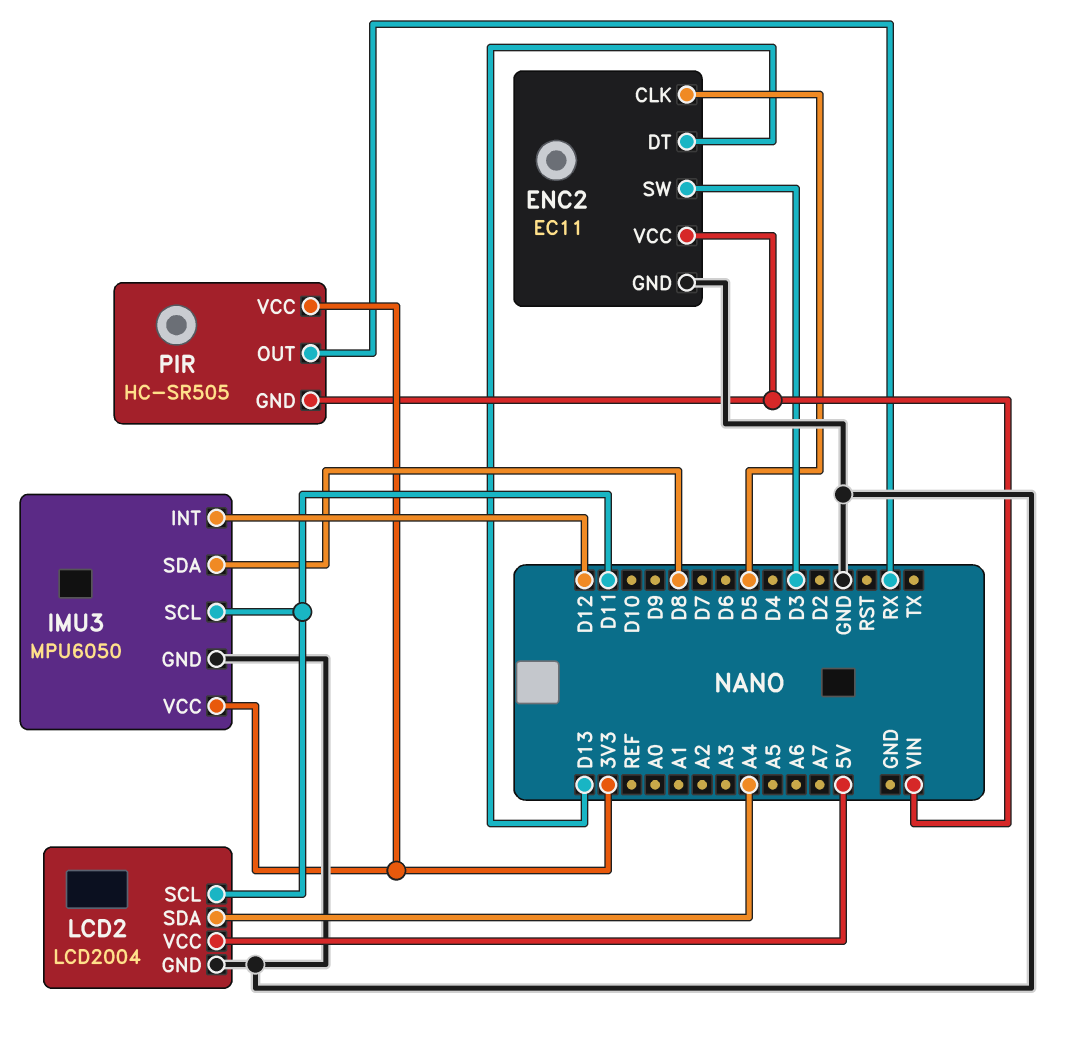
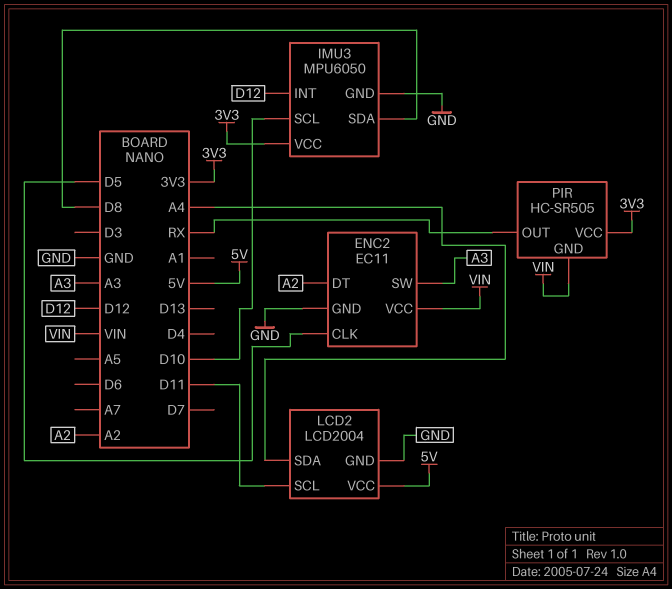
ENC2 pin DT: D13 -> A2
ENC2 pin SW: D3 -> A3
IMU3 pin SCL: D11 -> D10

